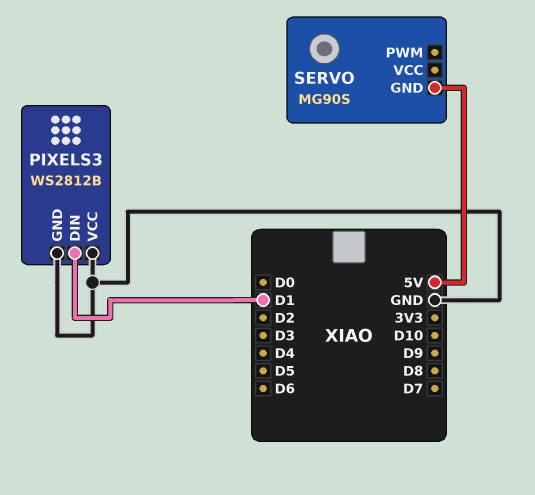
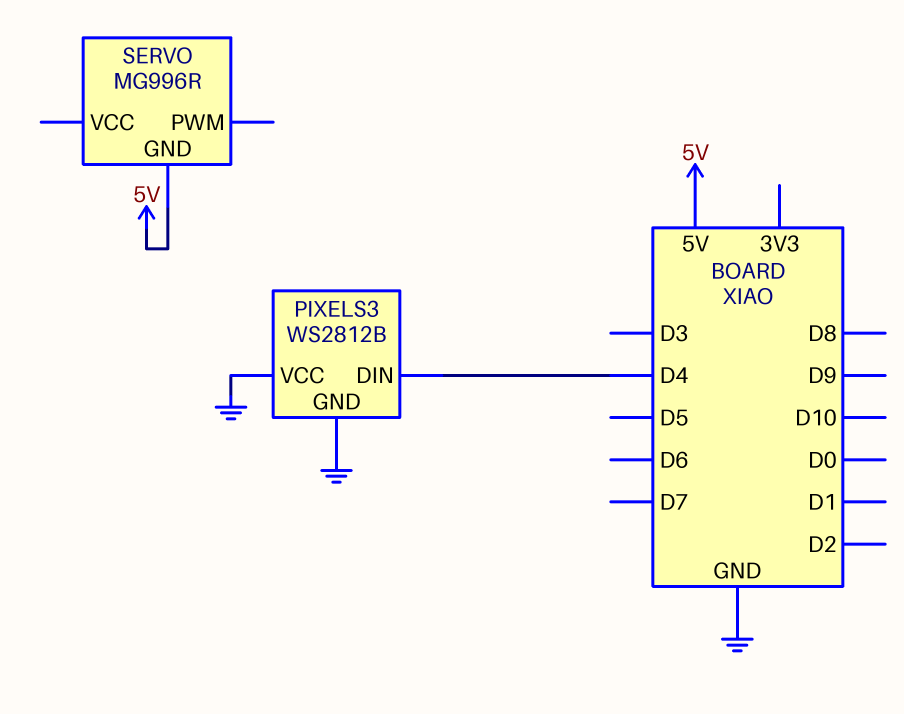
PIXELS3 pin DIN: D1 -> D4
SERVO: MG90S -> MG996R

